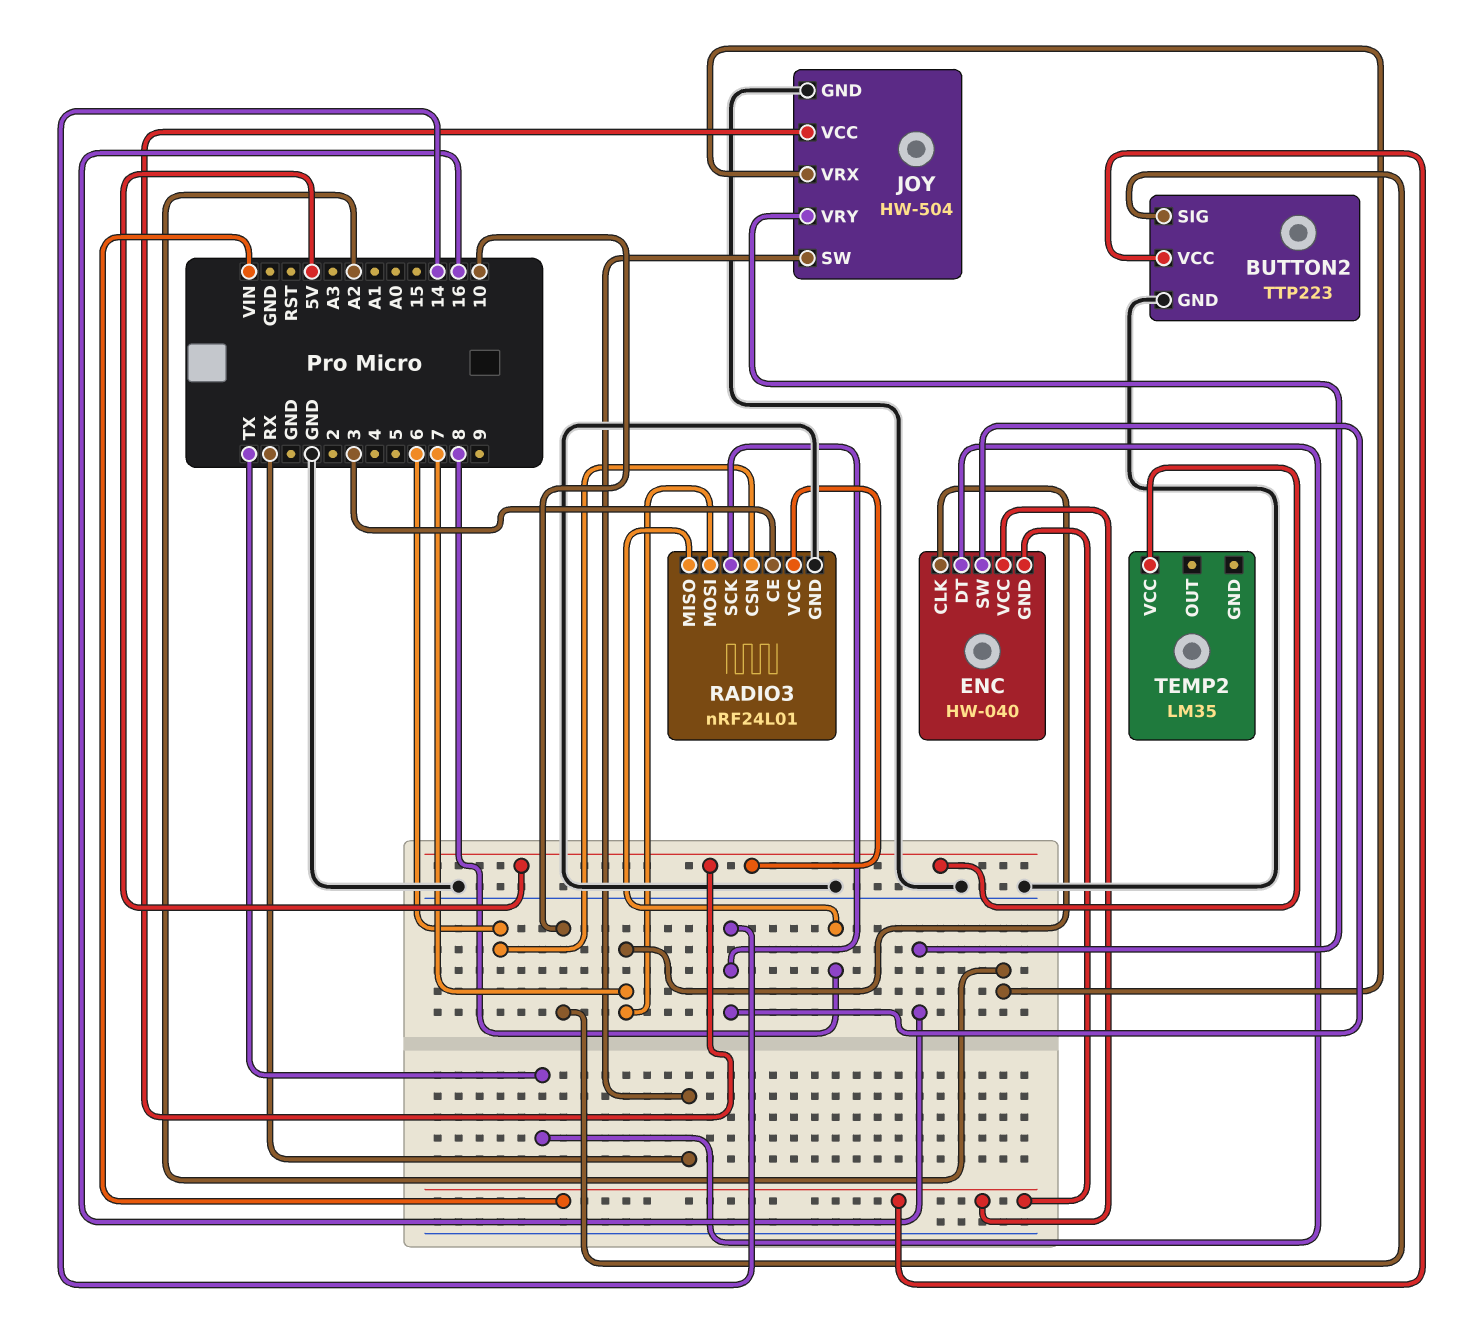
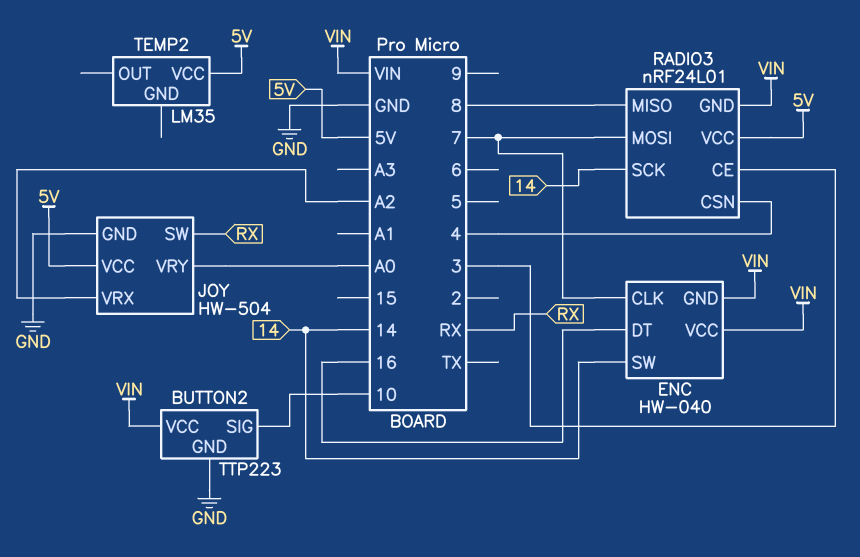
ENC pin DT: TX -> 16
JOY pin VRY: 16 -> A0
RADIO3 pin CSN: 6 -> 4
RADIO3 pin GND: GND -> VIN

